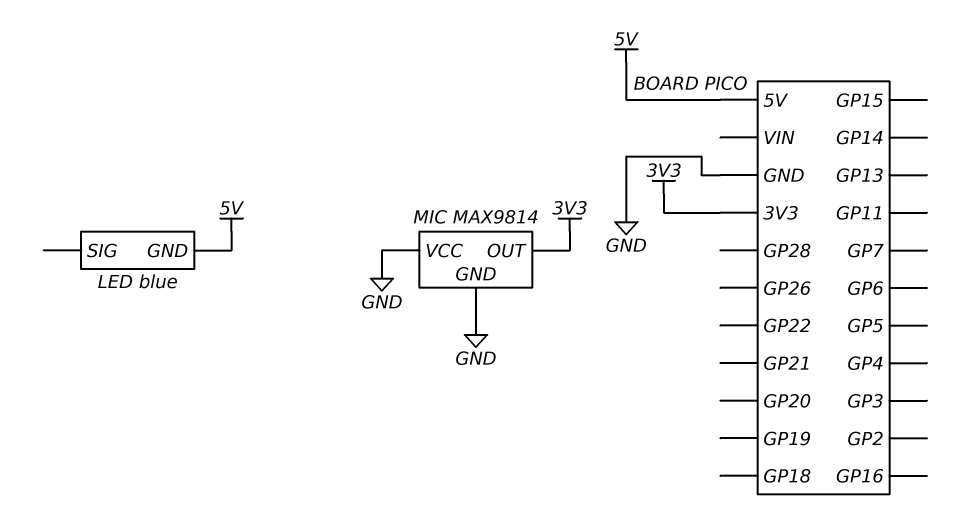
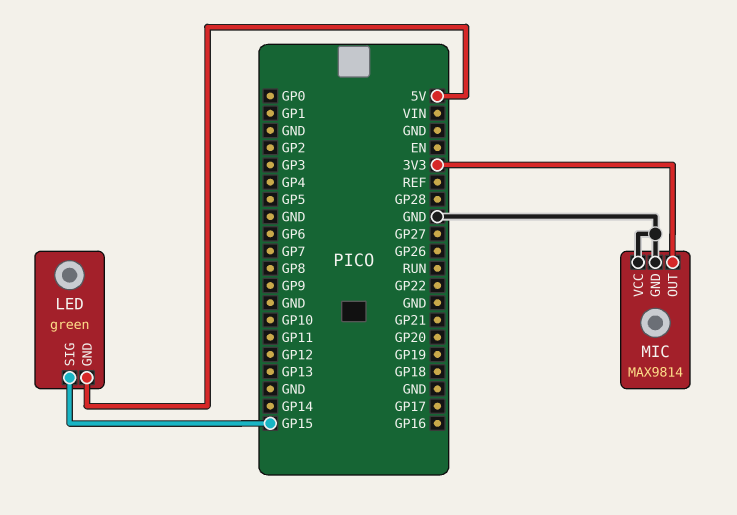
LED: blue -> green
LED pin SIG: none -> GP15

